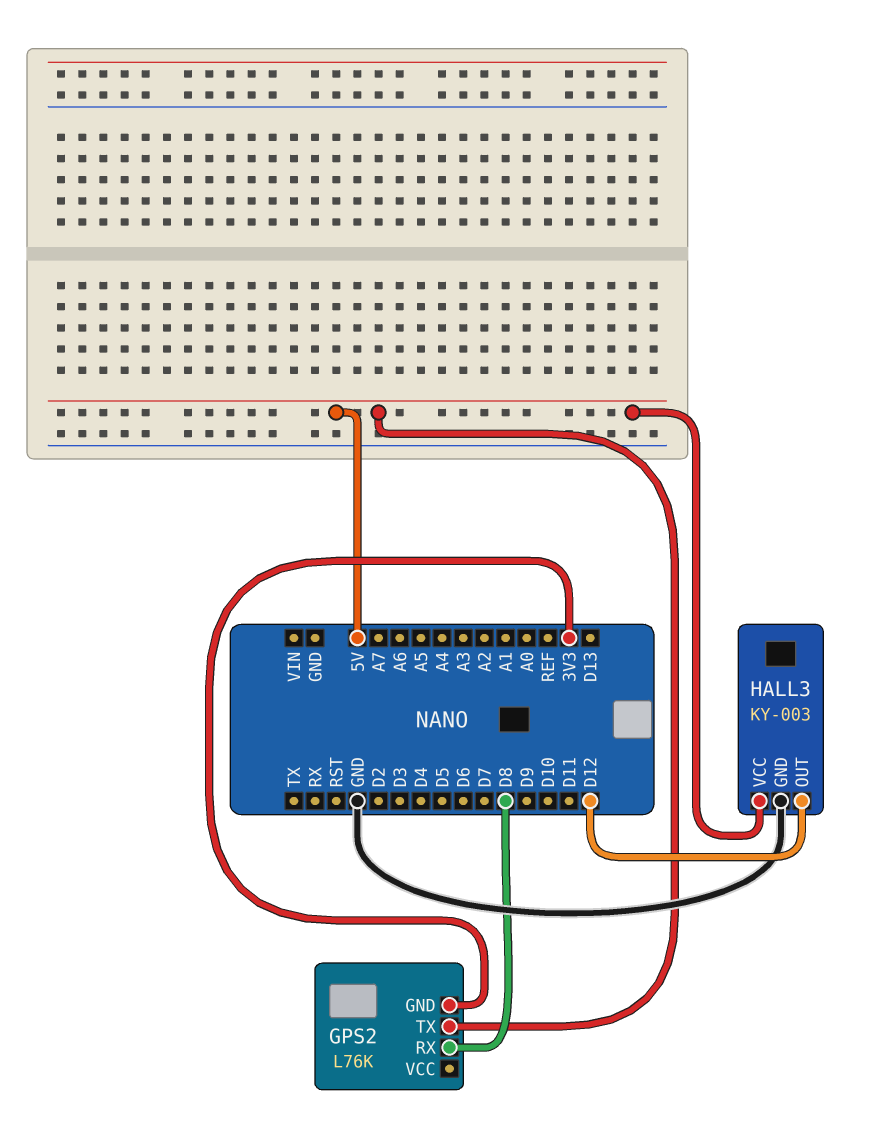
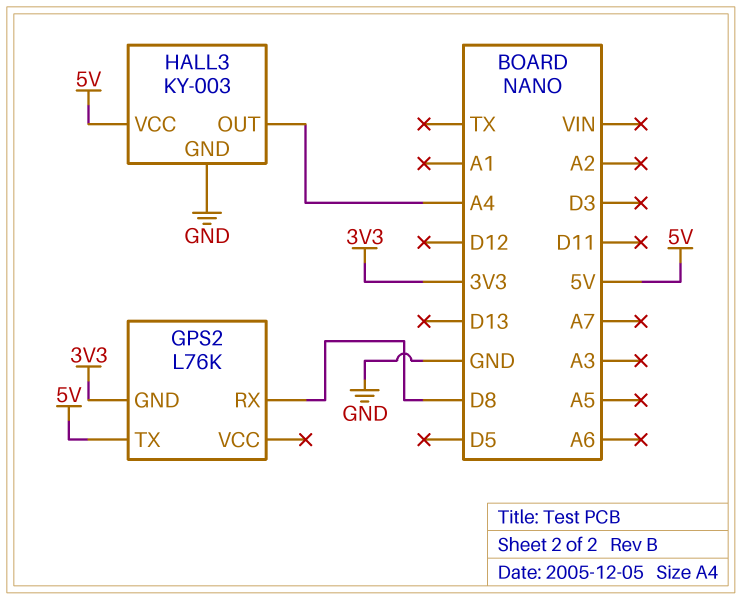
HALL3 pin OUT: D12 -> A4

